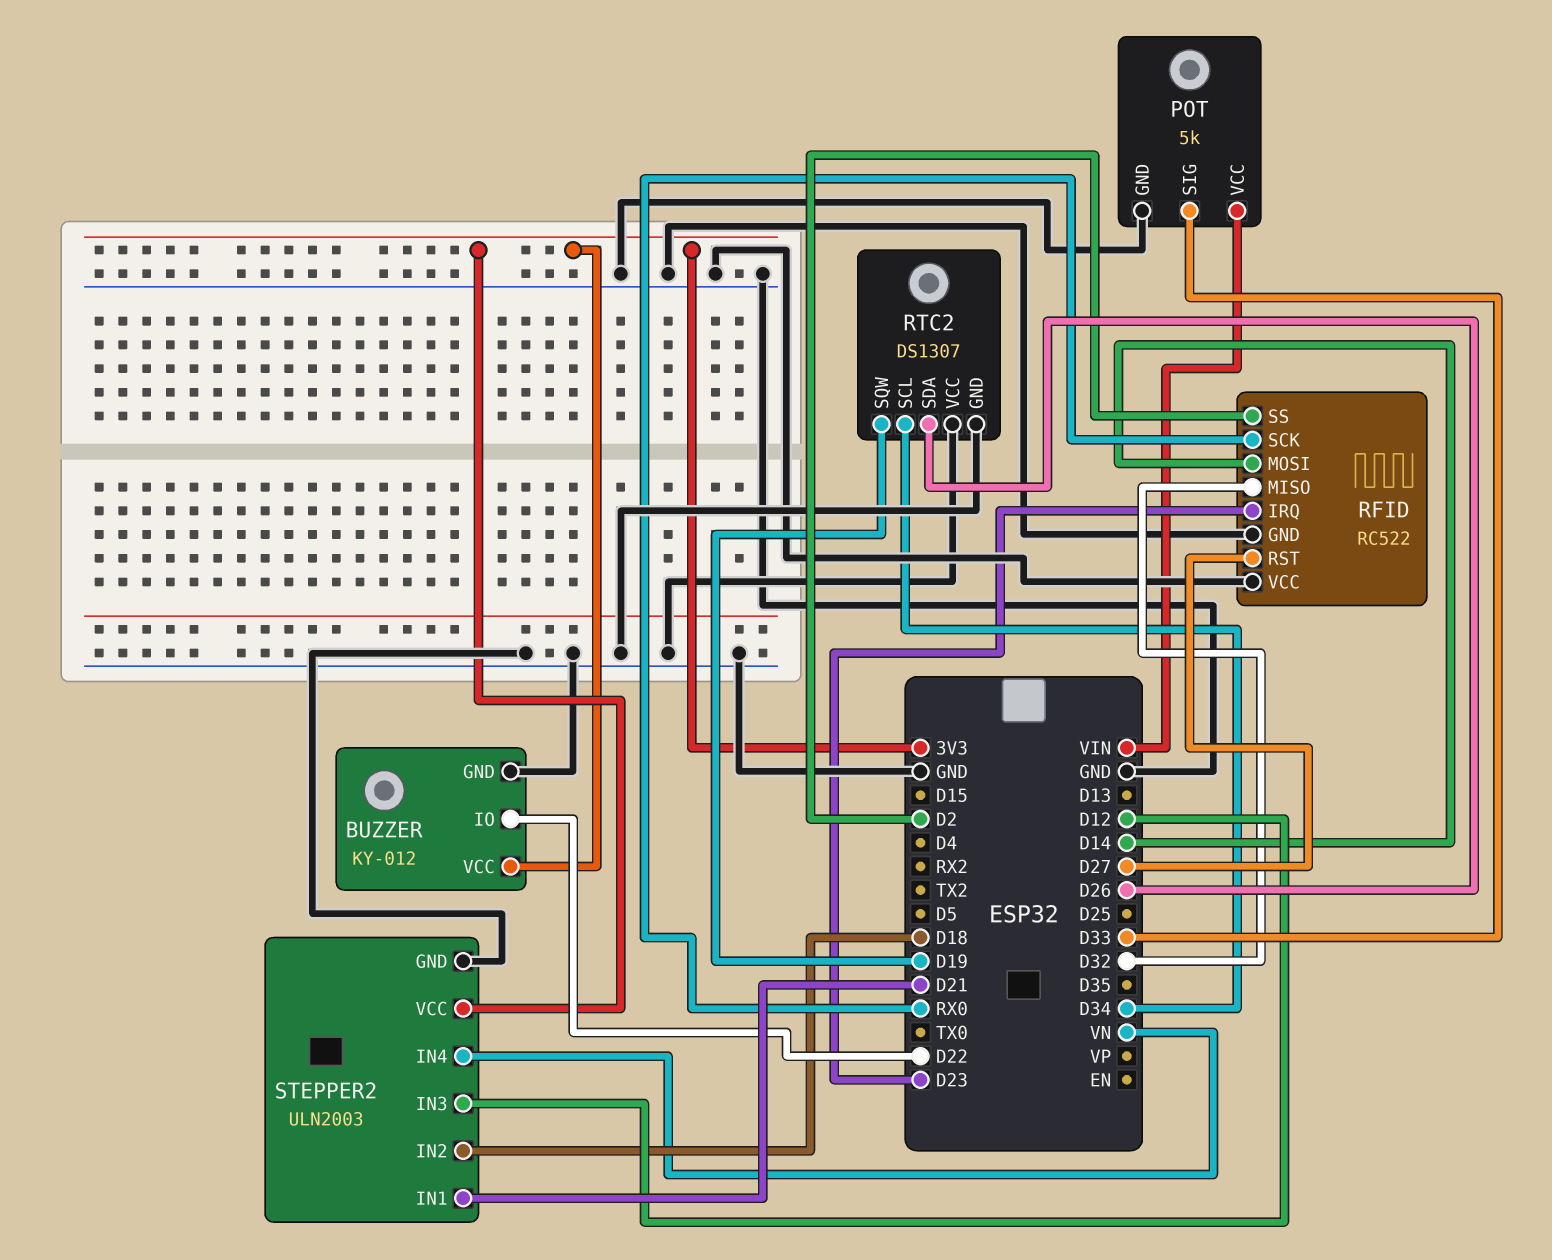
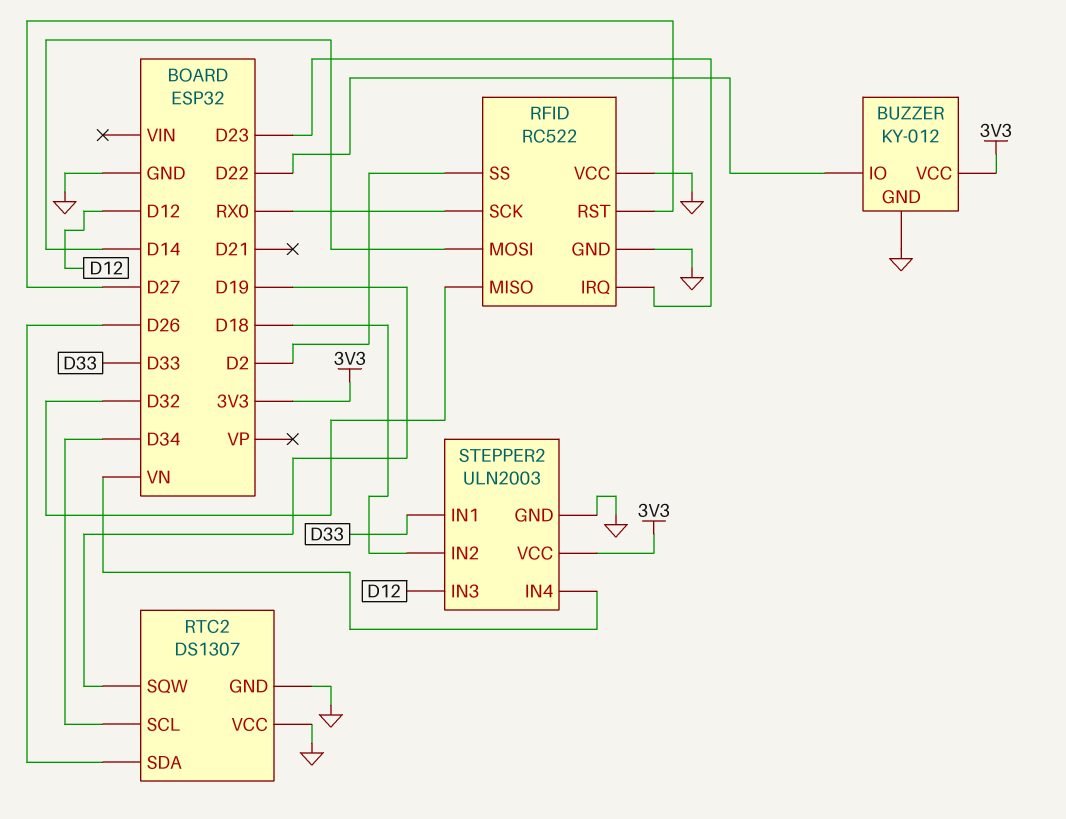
POT: 5k -> none
POT pin GND: GND -> none
POT pin SIG: D33 -> none
POT pin VCC: VIN -> none
STEPPER2 pin IN1: D21 -> D33

